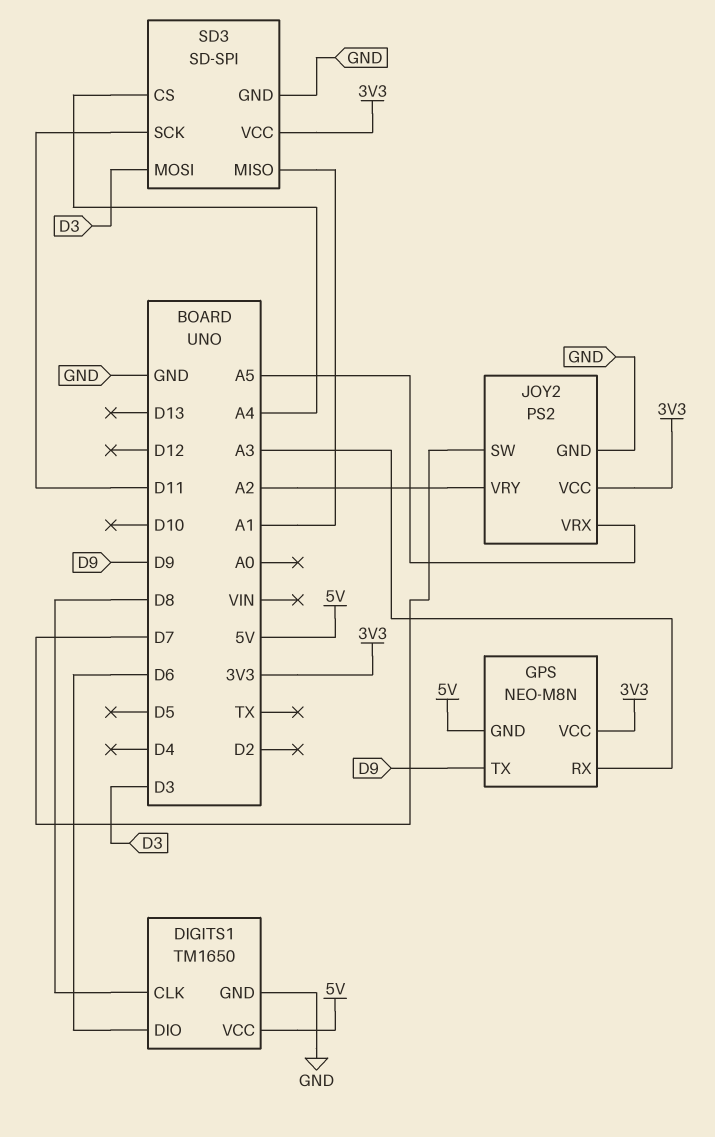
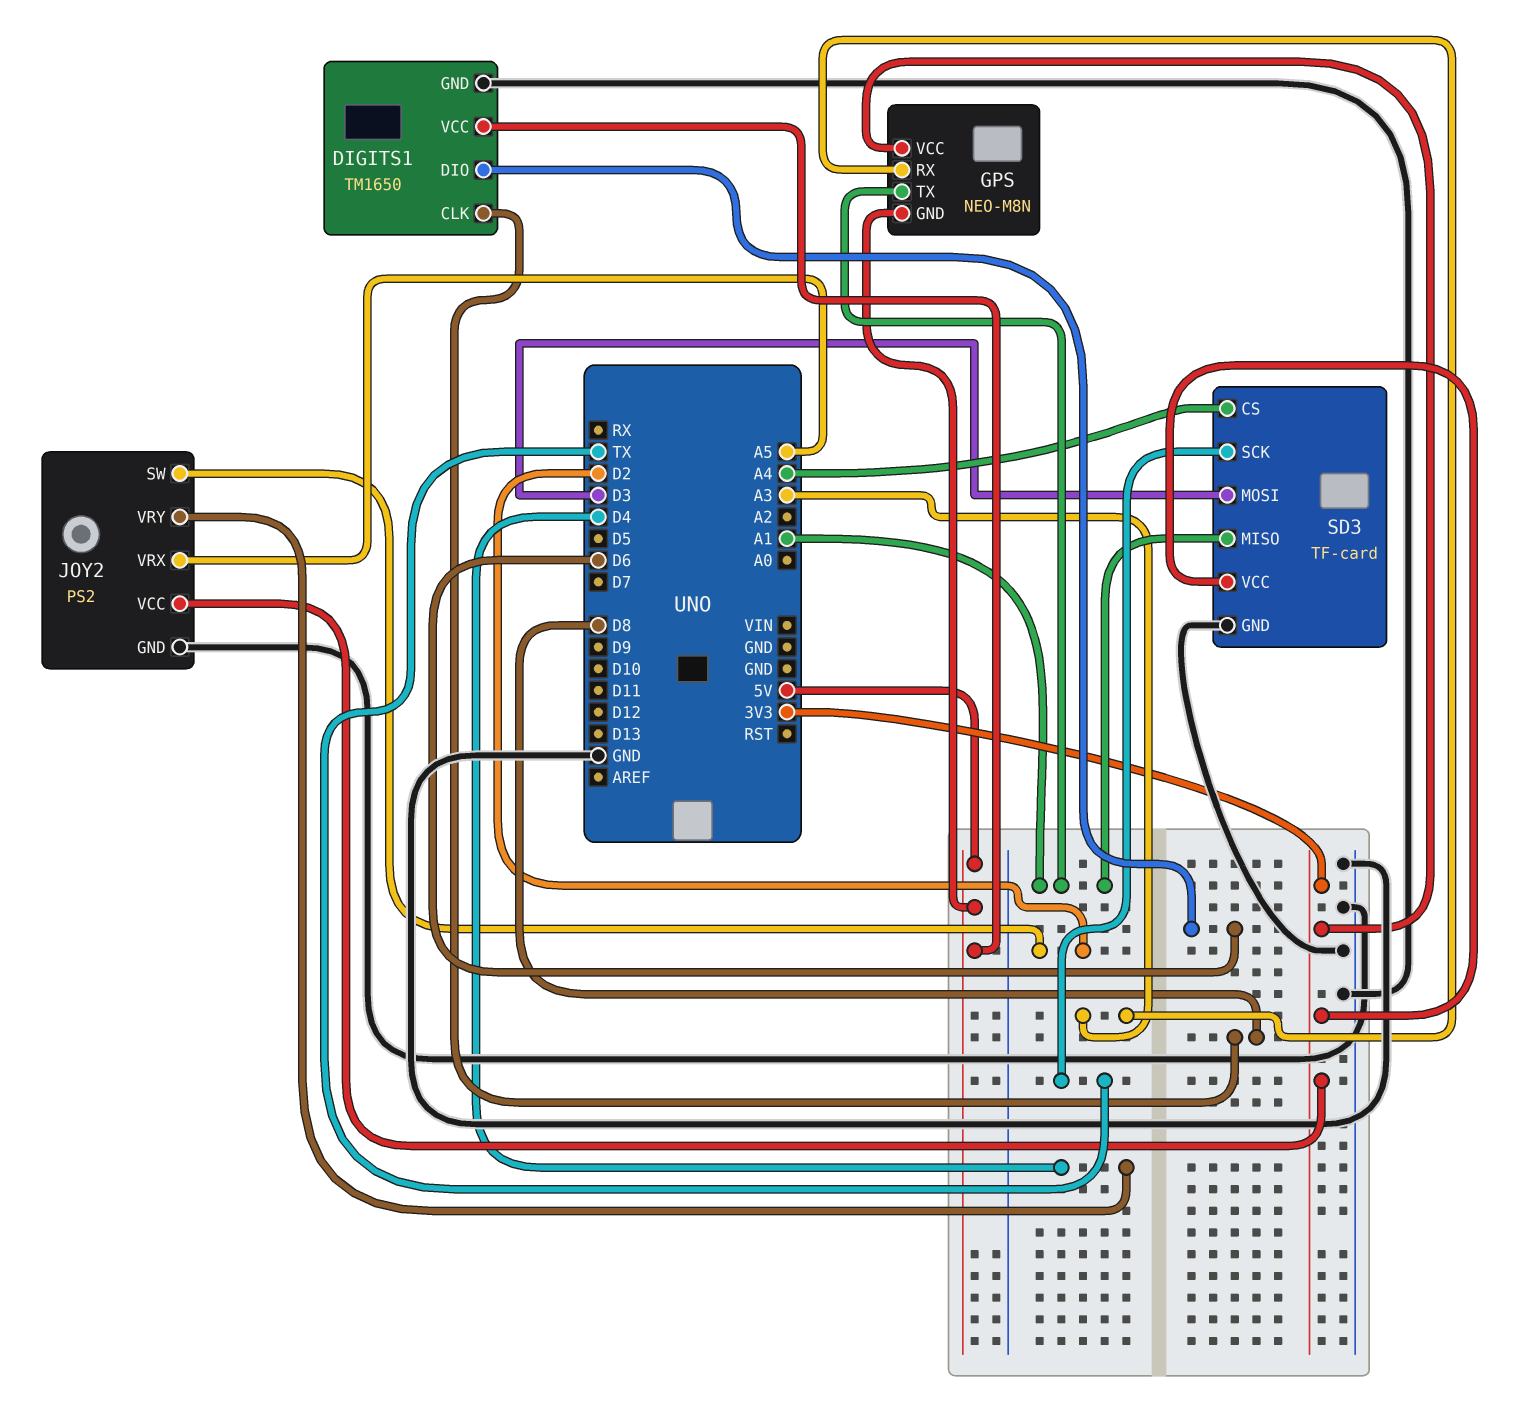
GPS pin TX: D9 -> A1
JOY2 pin SW: D7 -> D2
JOY2 pin VRY: A2 -> D4
SD3: SD-SPI -> TF-card
SD3 pin SCK: D11 -> TX

